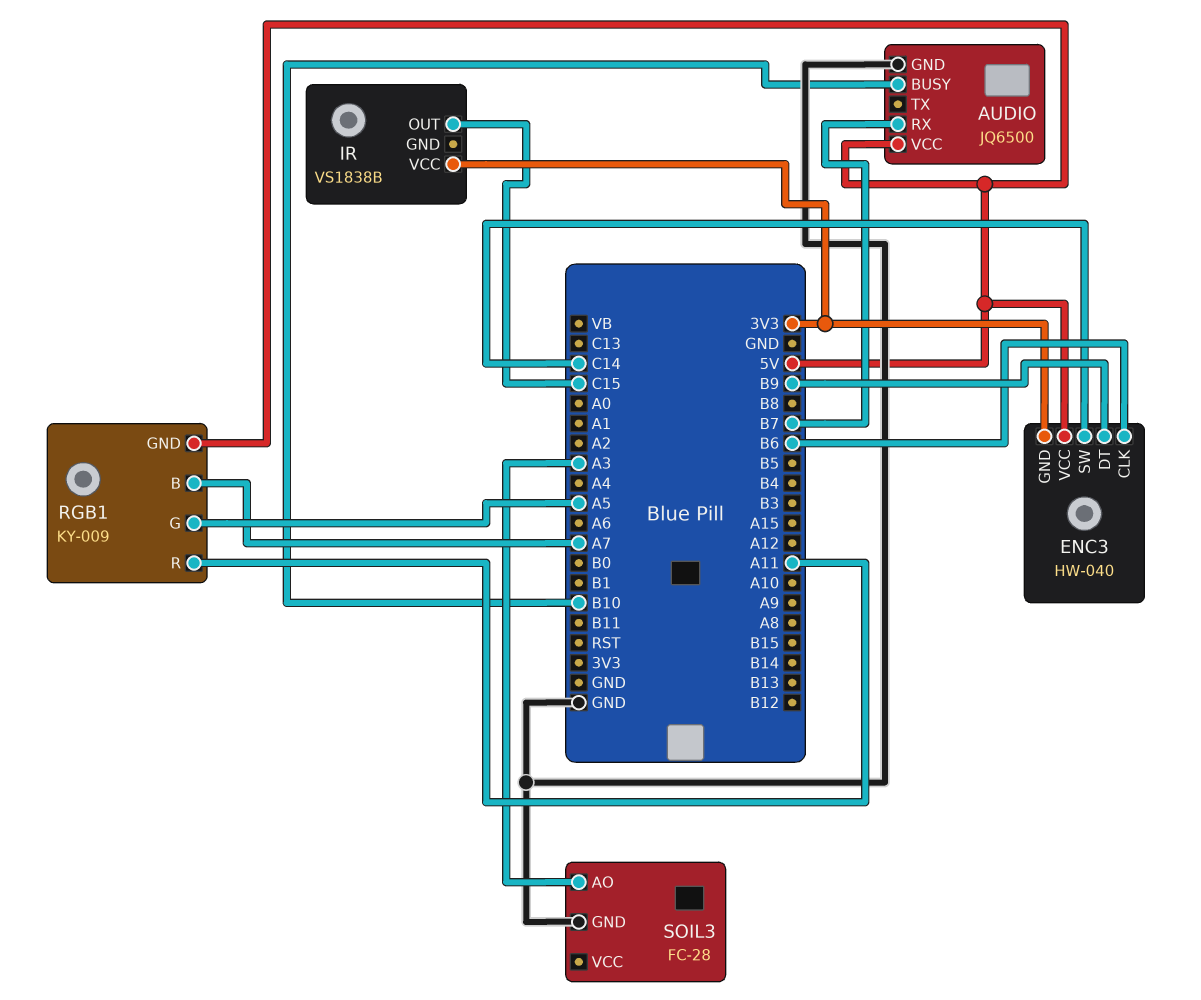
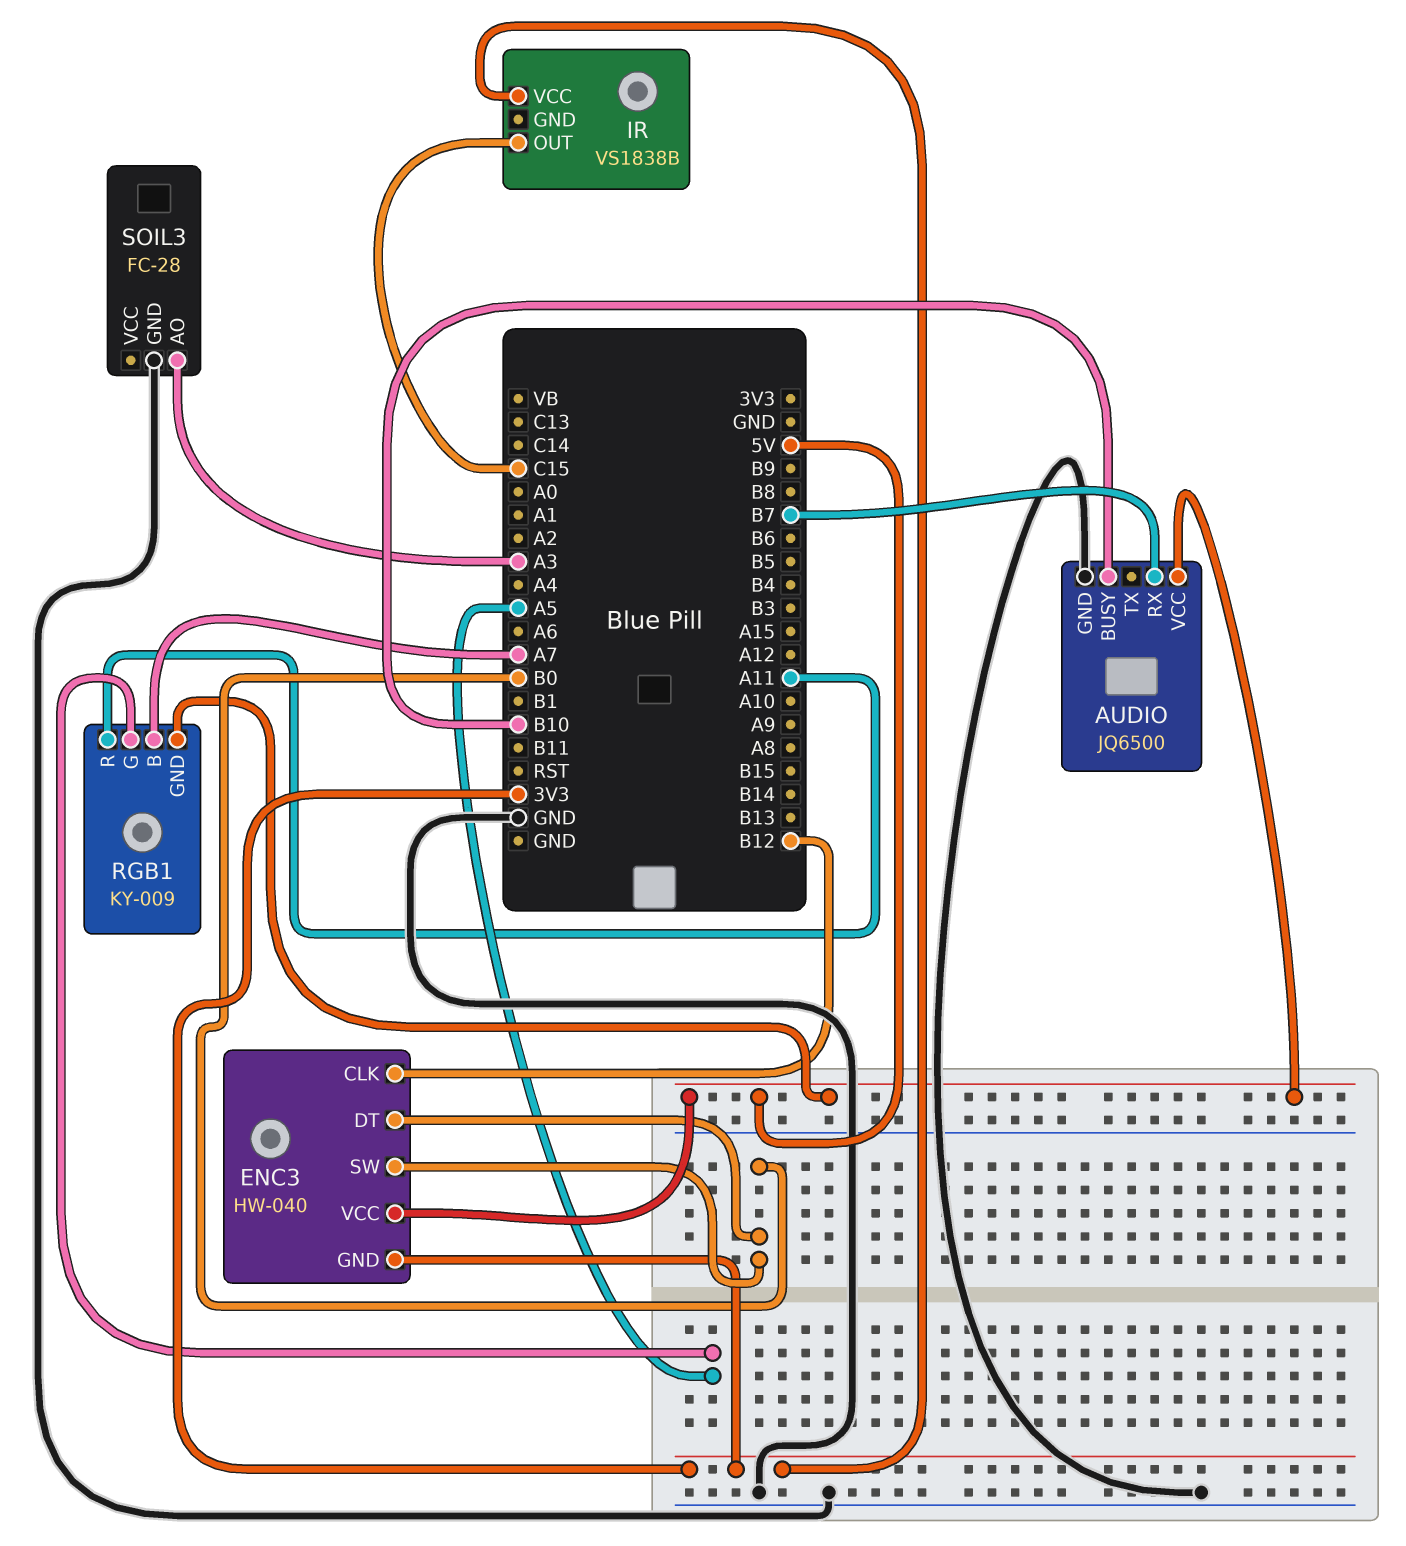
ENC3 pin CLK: B6 -> B12
ENC3 pin DT: B9 -> B0
ENC3 pin SW: C14 -> B0

